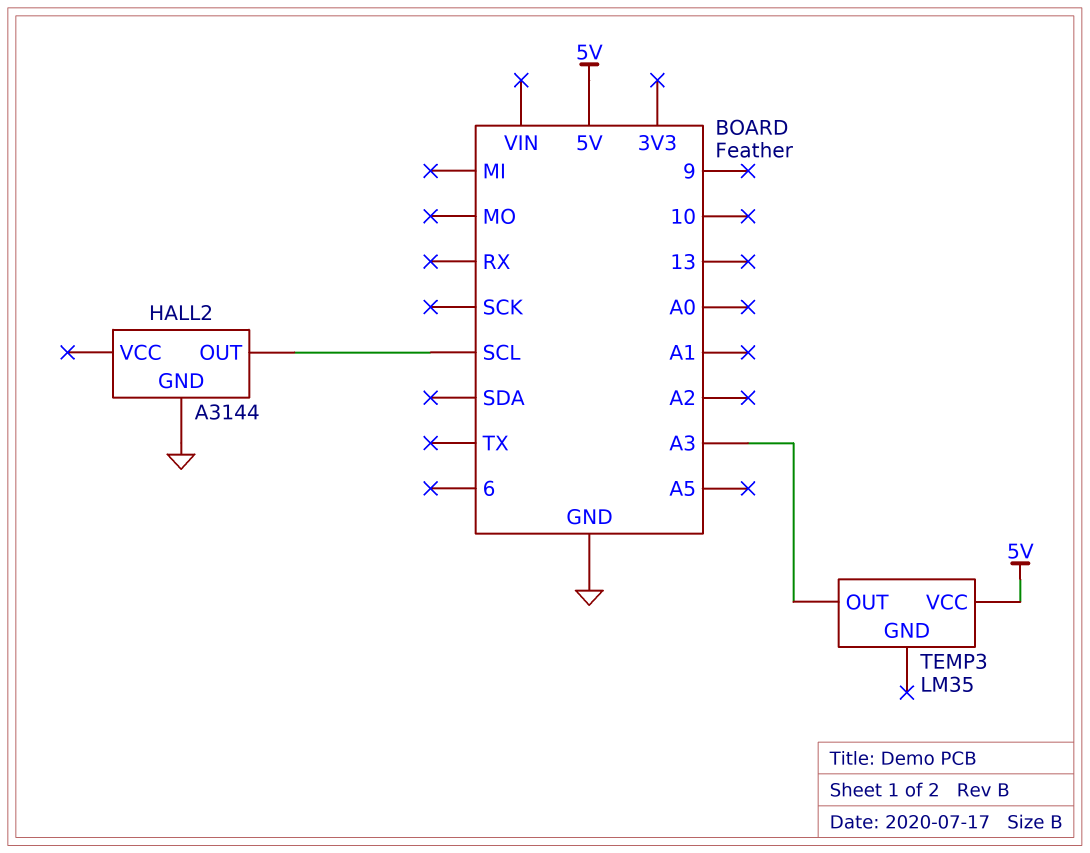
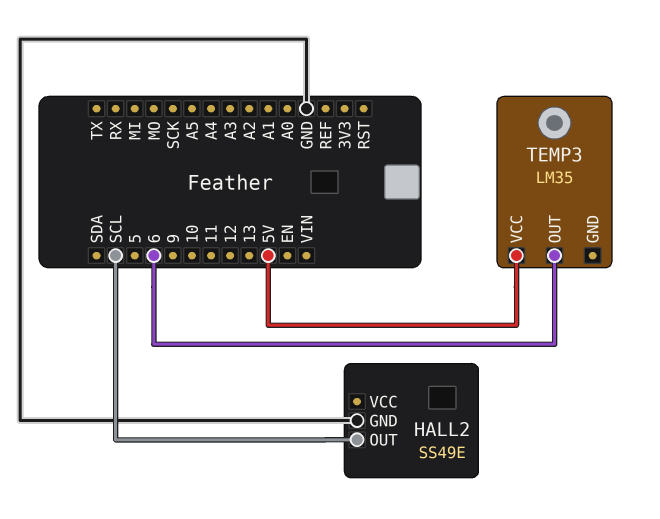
HALL2: A3144 -> SS49E
TEMP3 pin OUT: A3 -> 6

